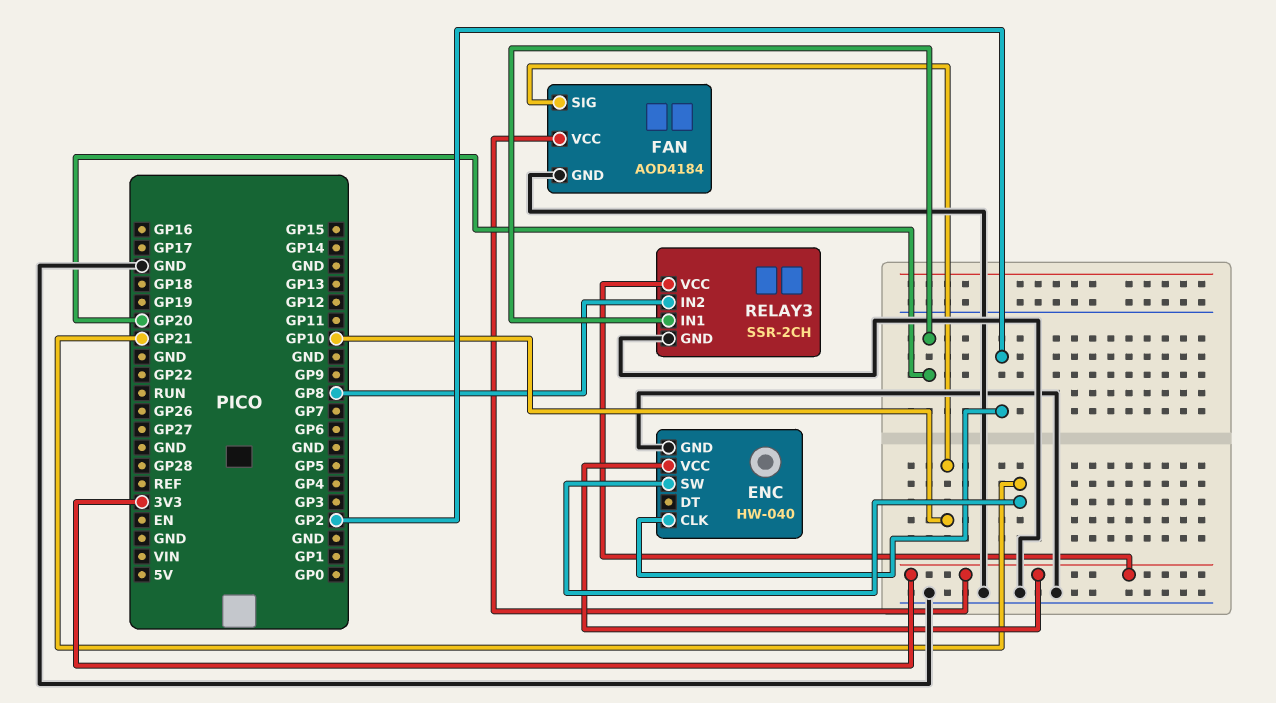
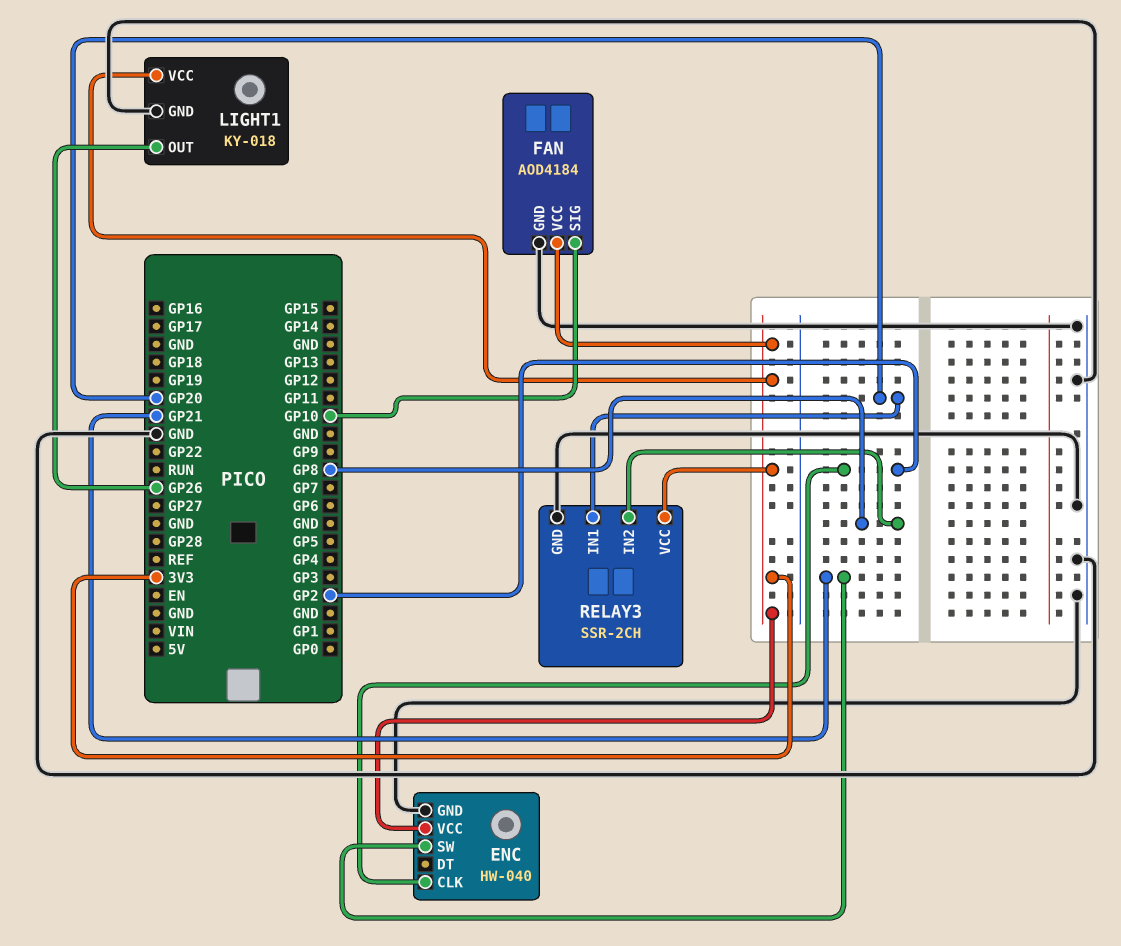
LIGHT1: none -> KY-018
LIGHT1 pin GND: none -> GND
LIGHT1 pin OUT: none -> GP26
LIGHT1 pin VCC: none -> 3V3

